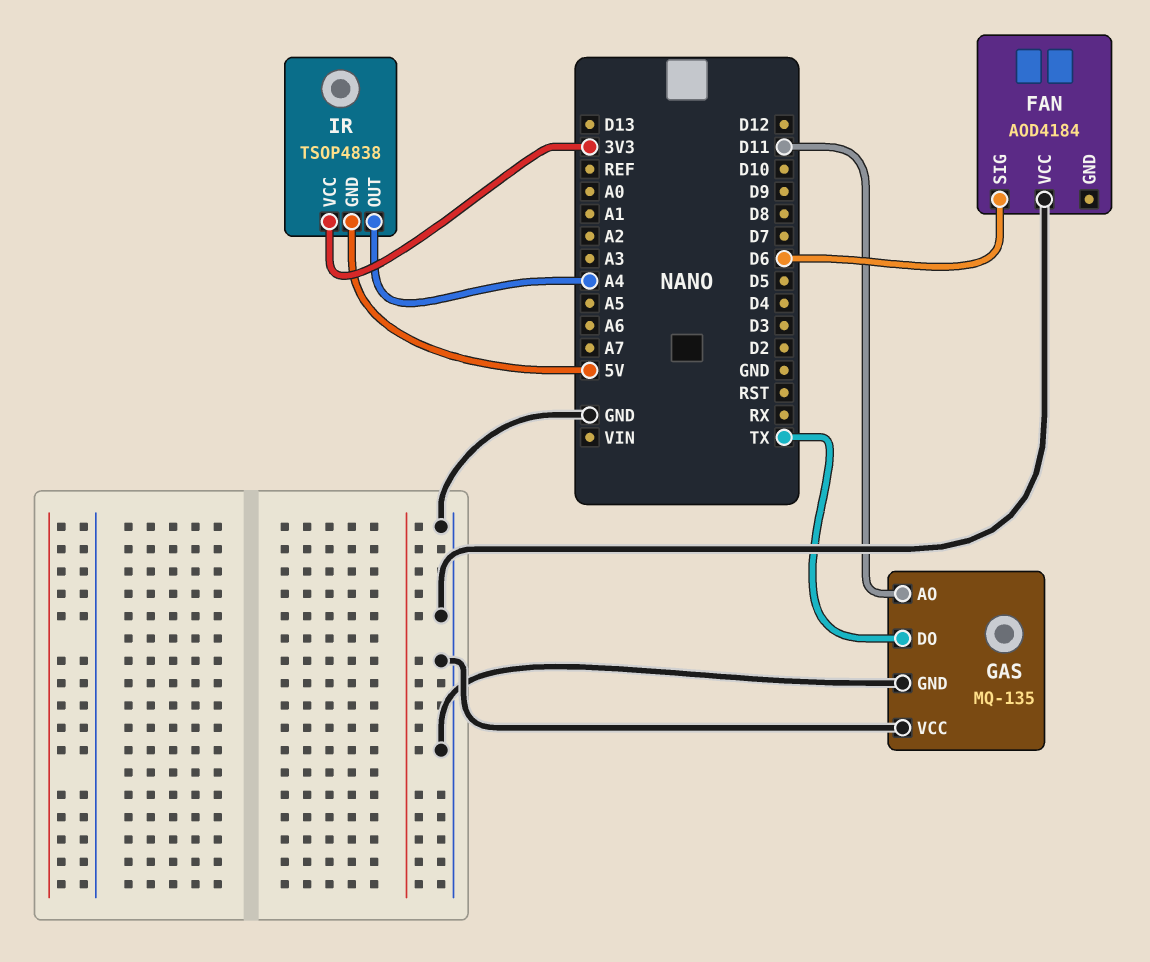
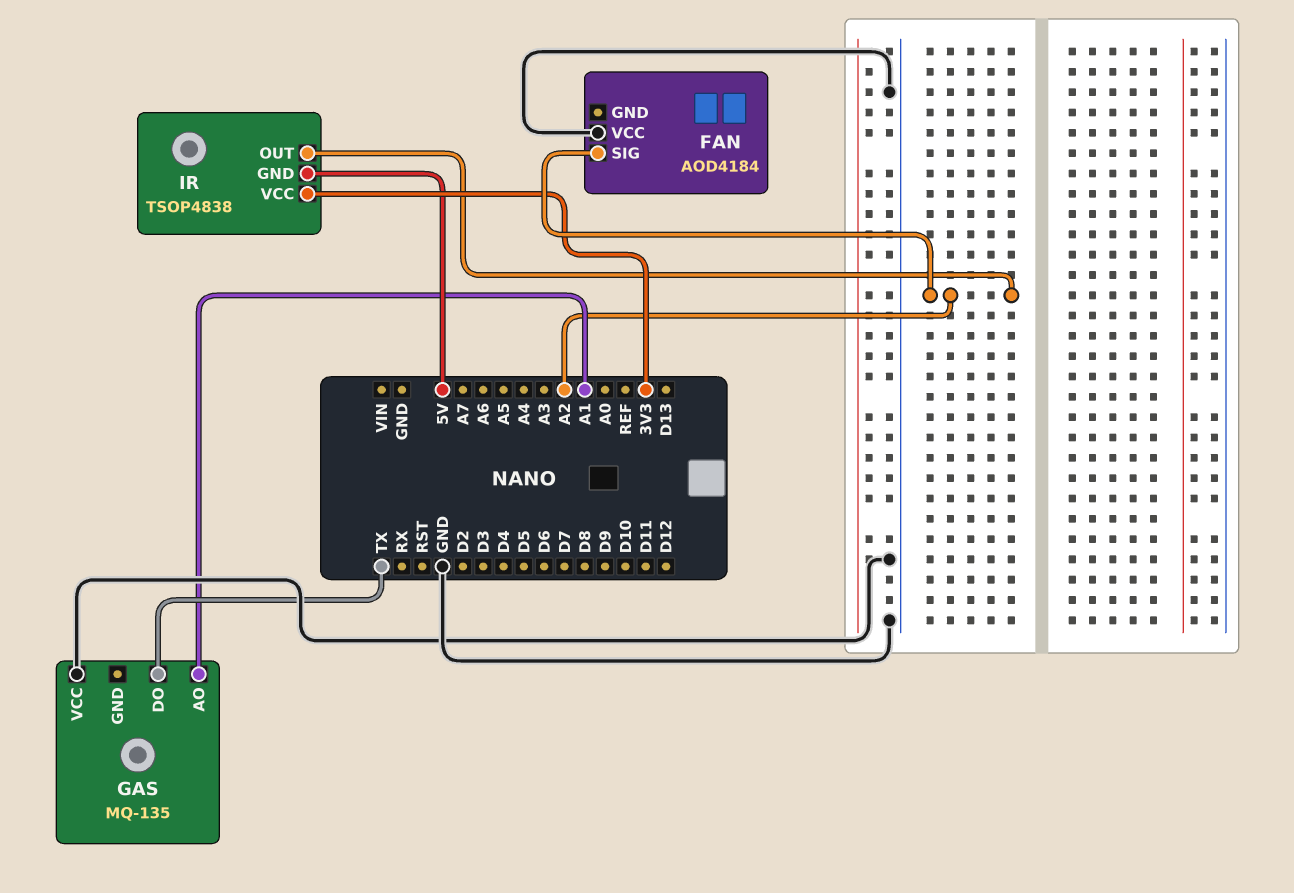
FAN pin SIG: D6 -> A2
GAS pin AO: D11 -> A1
GAS pin GND: GND -> none
IR pin OUT: A4 -> A2

